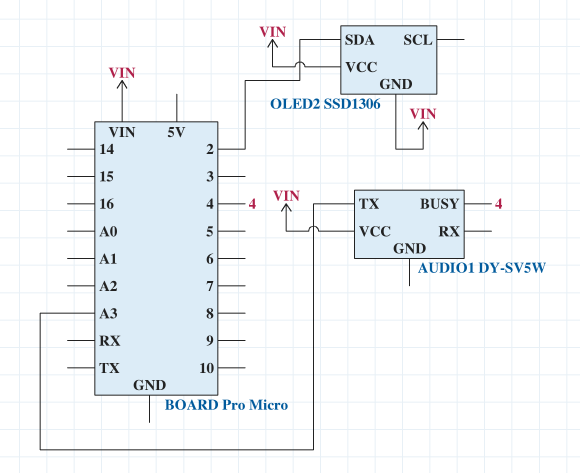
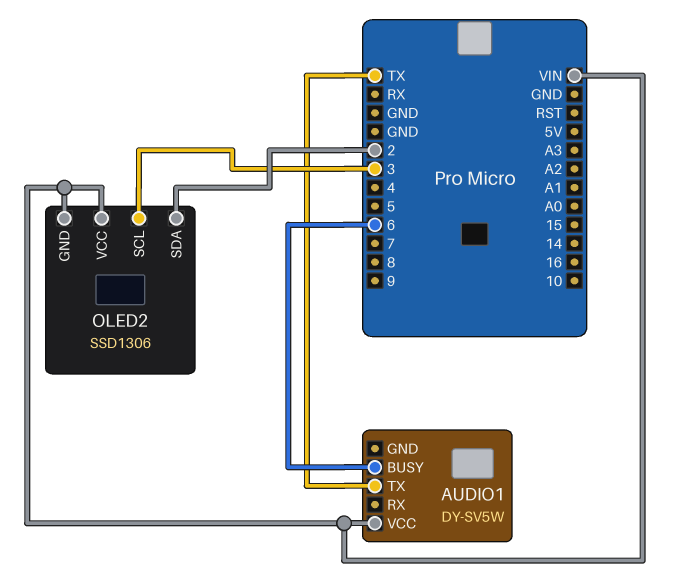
AUDIO1 pin BUSY: 4 -> 6
AUDIO1 pin TX: A3 -> TX
OLED2 pin SCL: none -> 3

